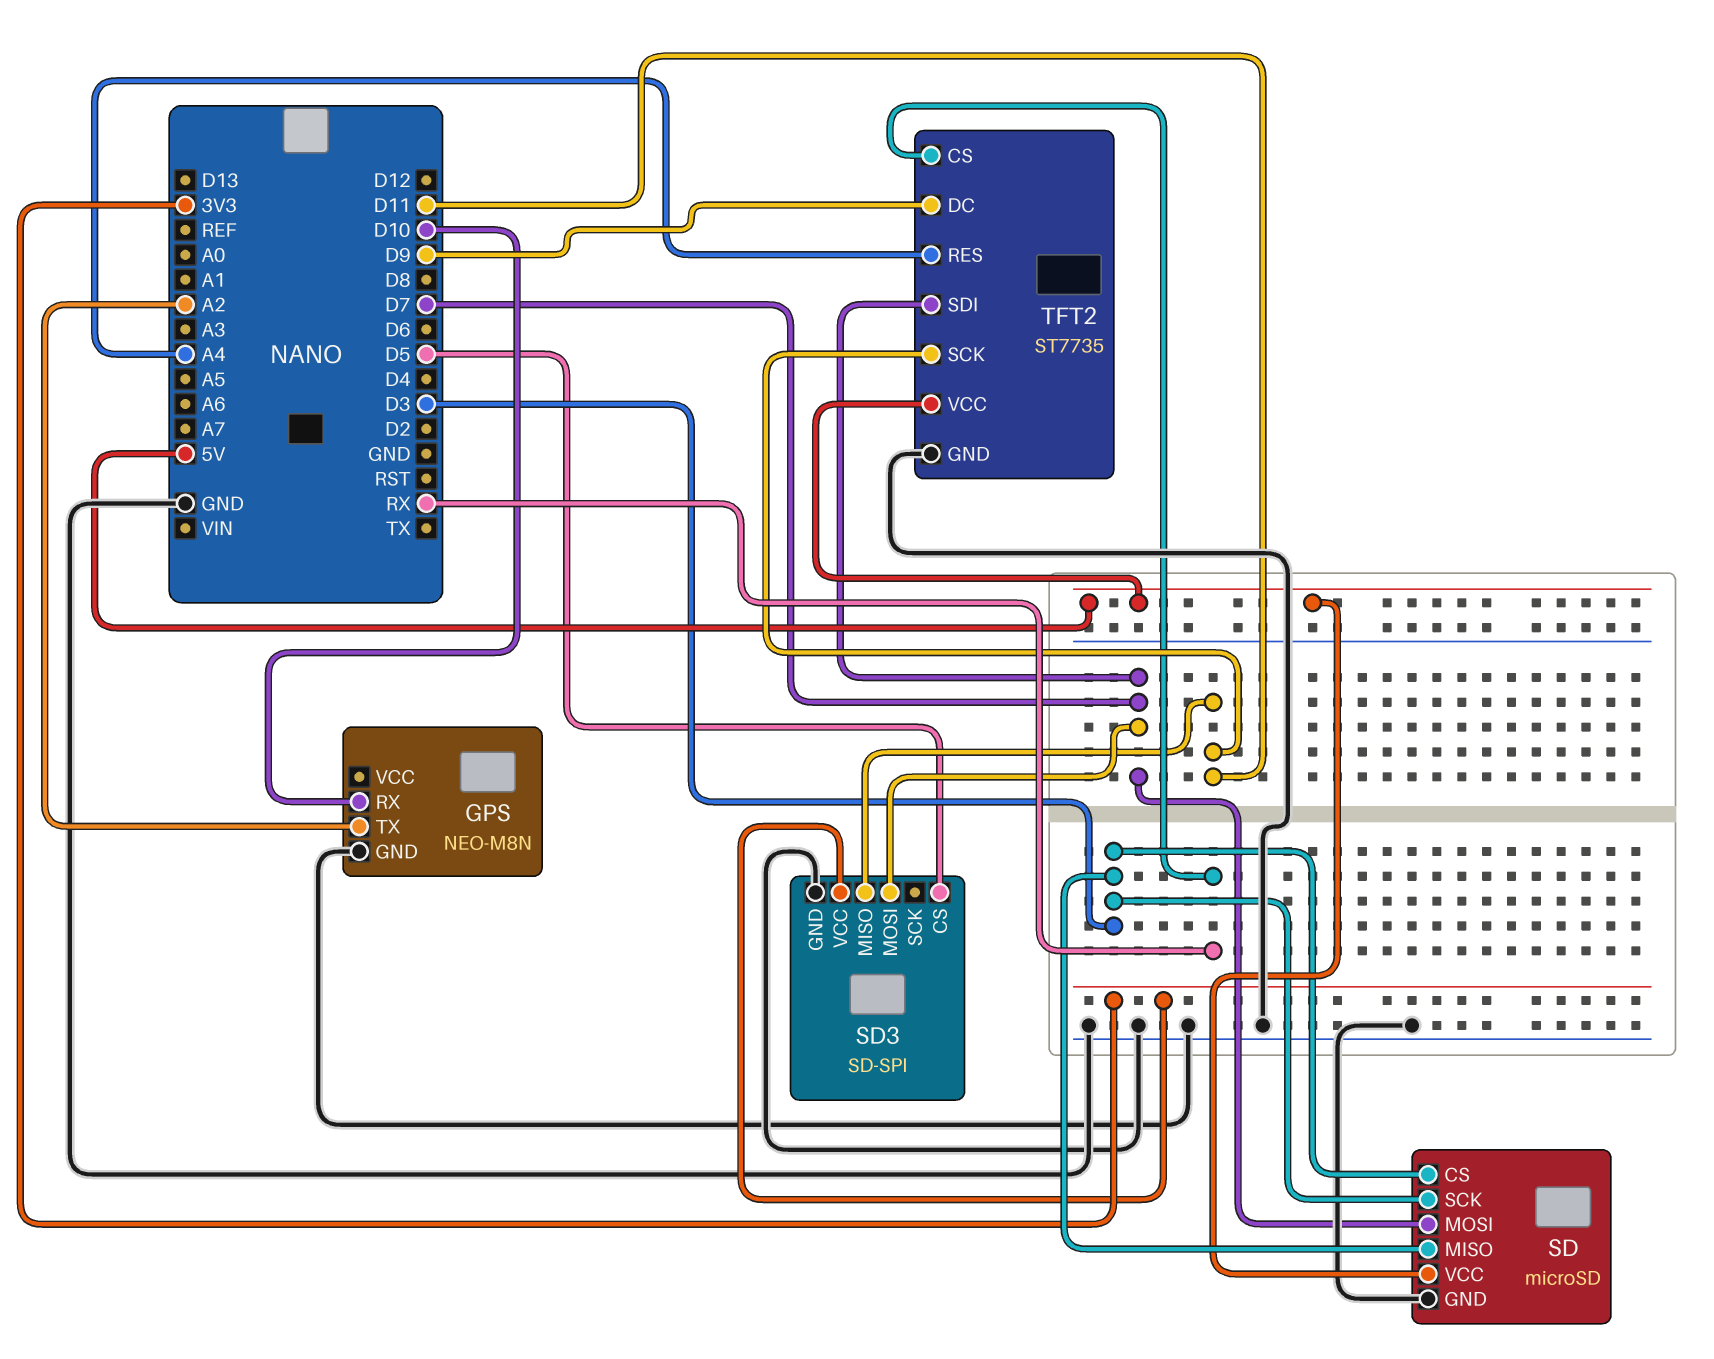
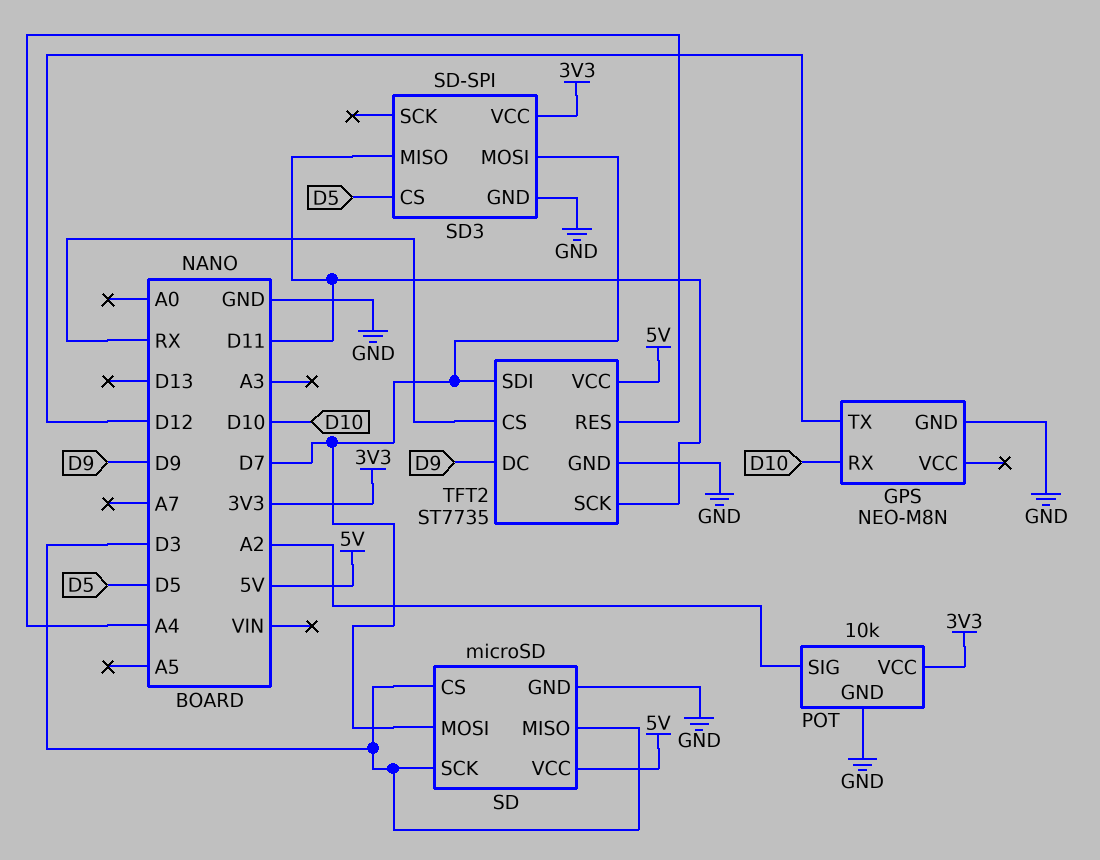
GPS pin TX: A2 -> D12
POT: none -> 10k
POT pin GND: none -> GND
POT pin SIG: none -> A2
POT pin VCC: none -> 3V3

